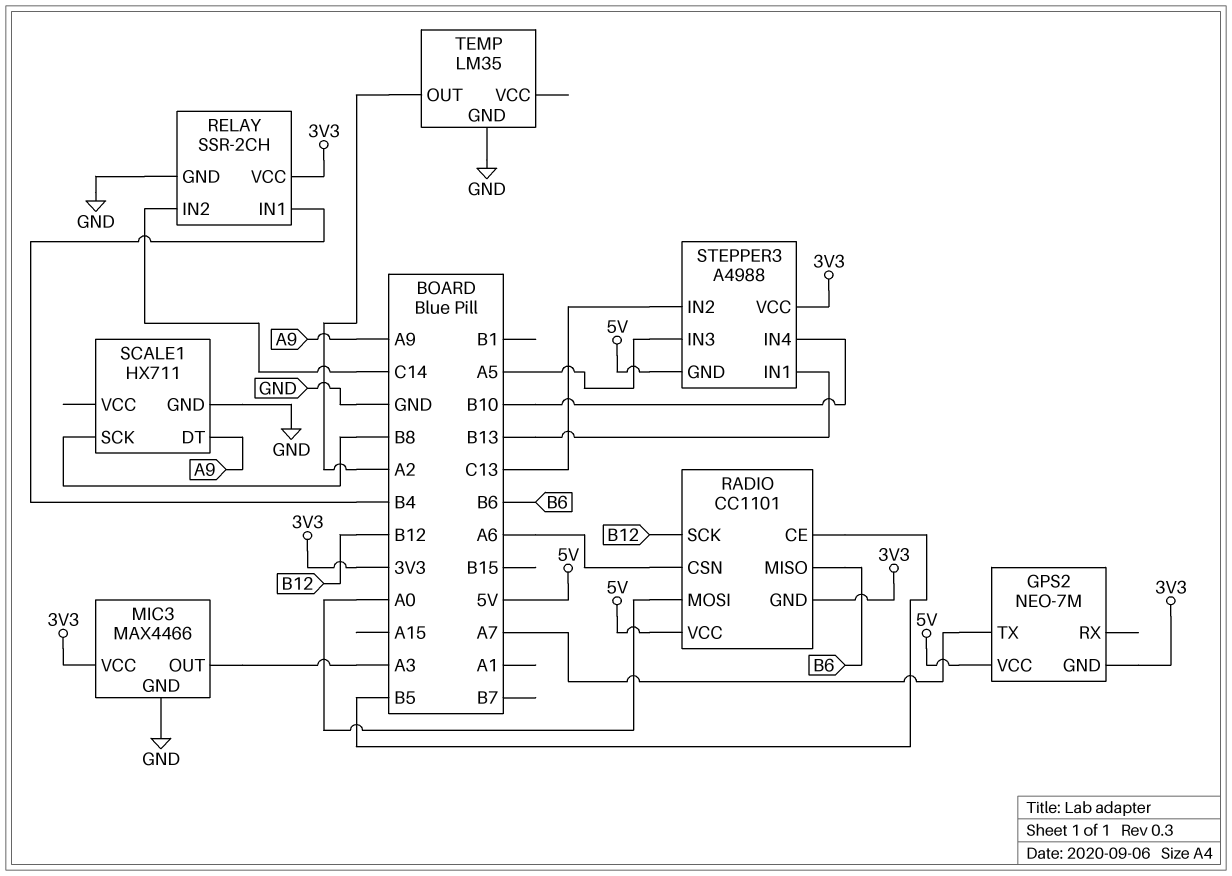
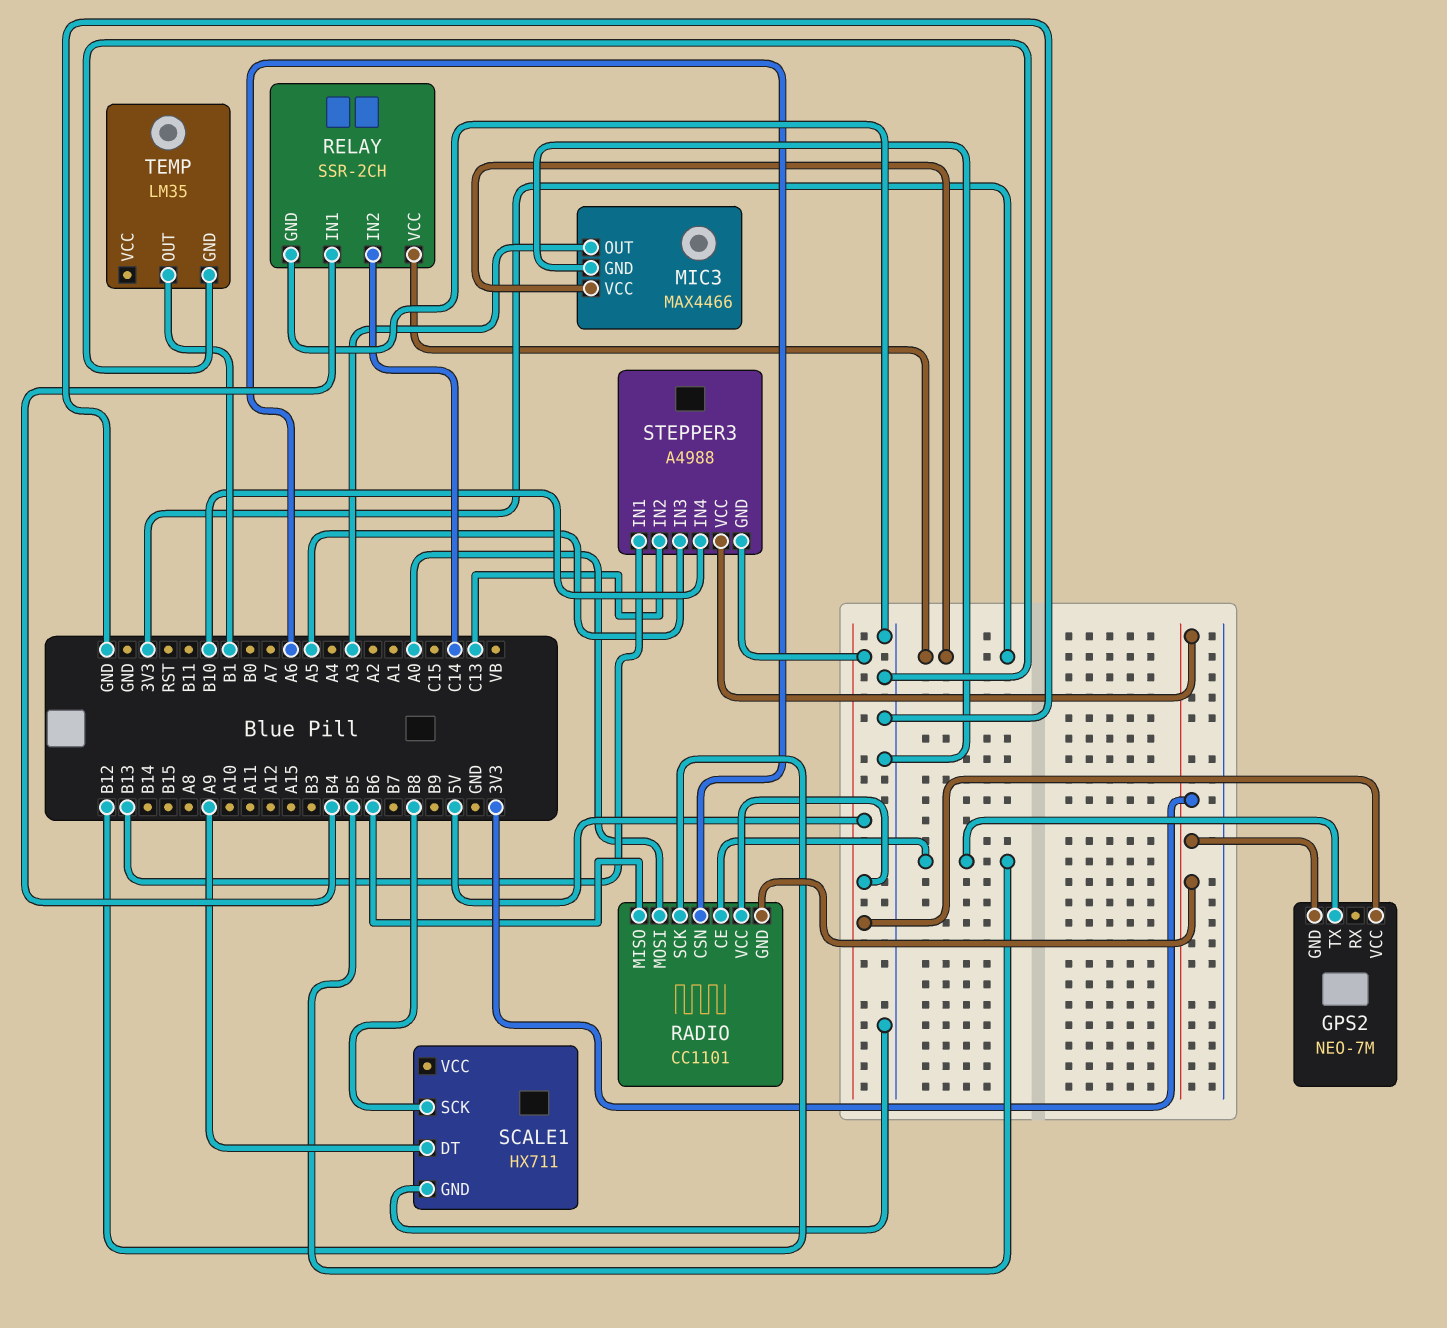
GPS2 pin TX: A7 -> B5
TEMP pin OUT: A2 -> B1

